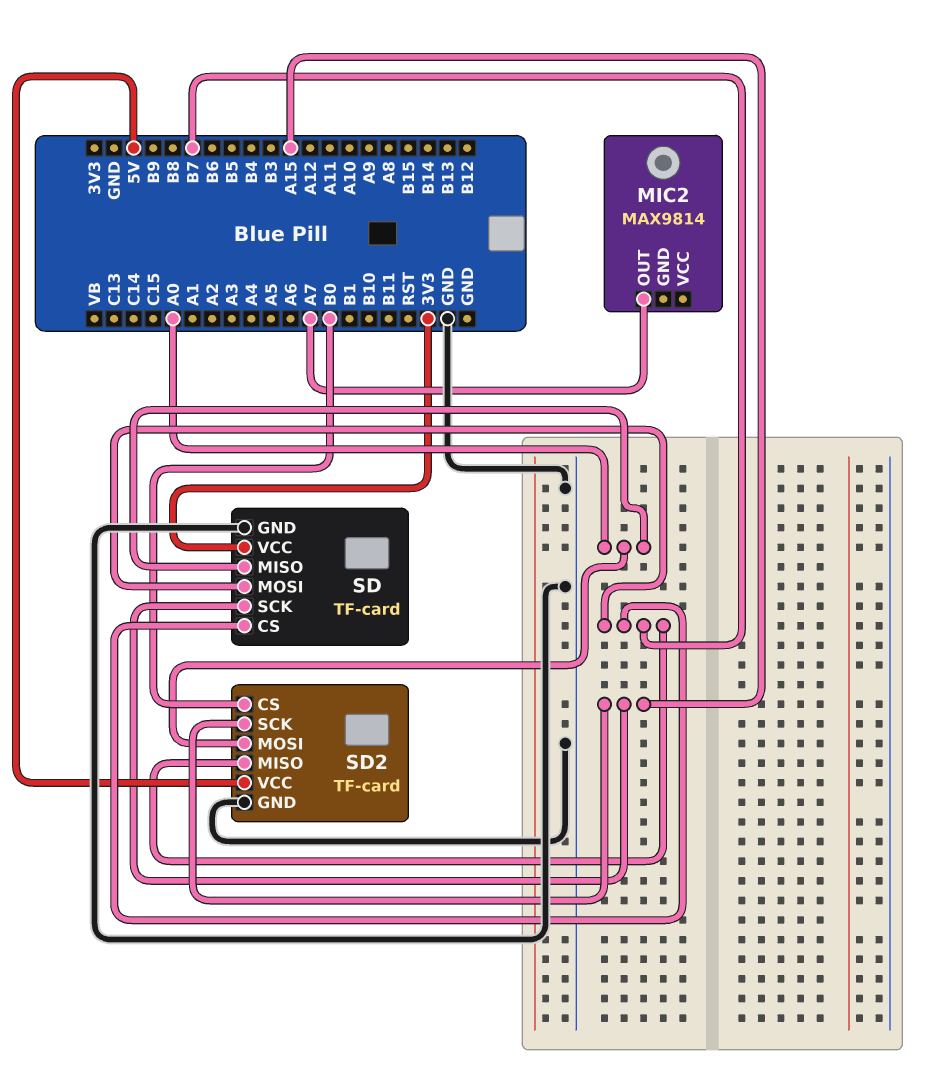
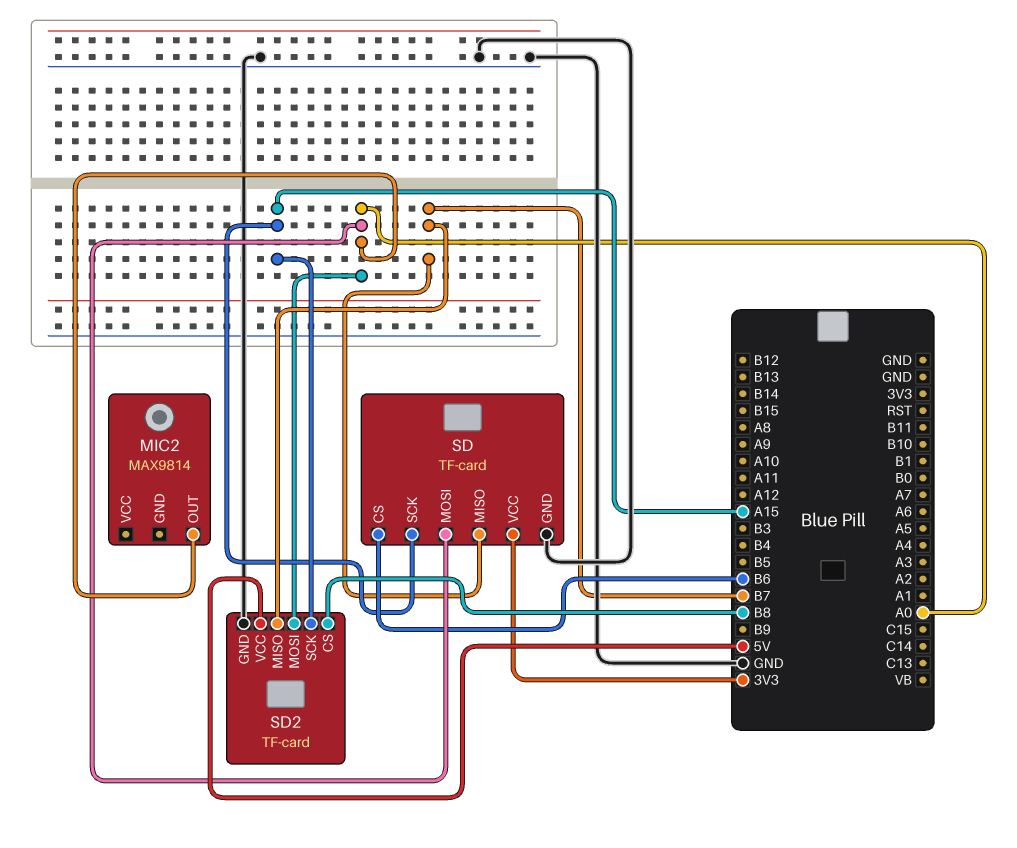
MIC2 pin OUT: A7 -> A0
SD pin CS: B7 -> B6
SD pin MISO: A0 -> B7
SD pin MOSI: B7 -> A0
SD2 pin CS: B0 -> B8

